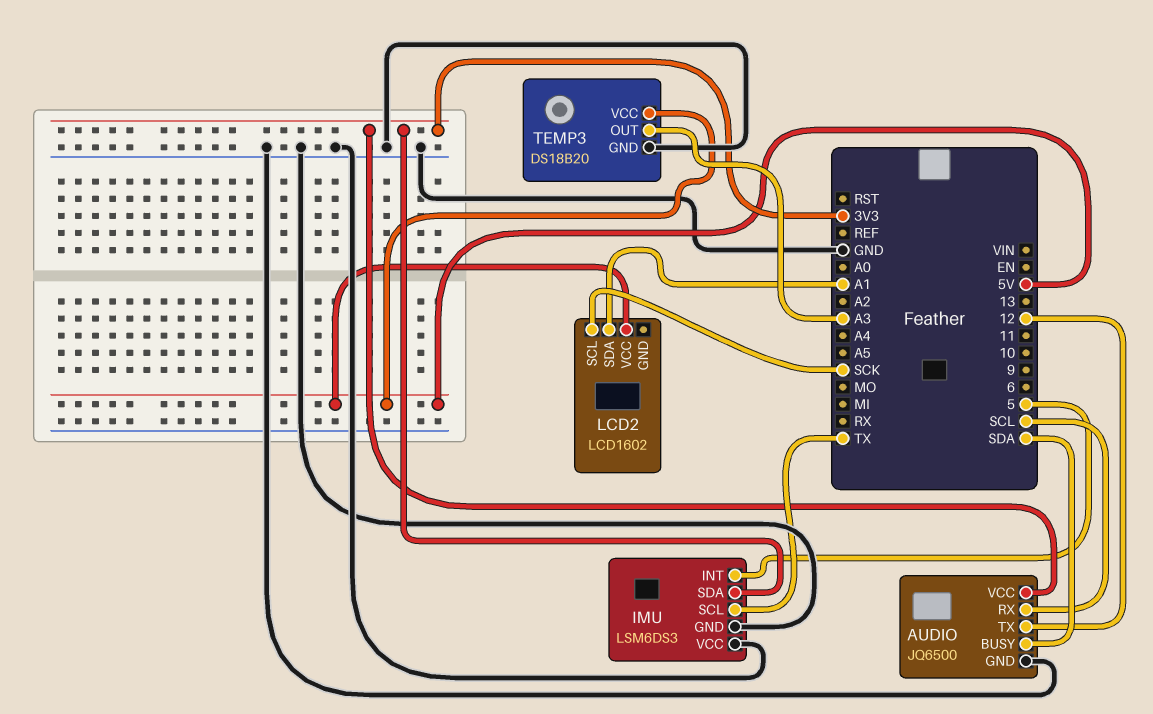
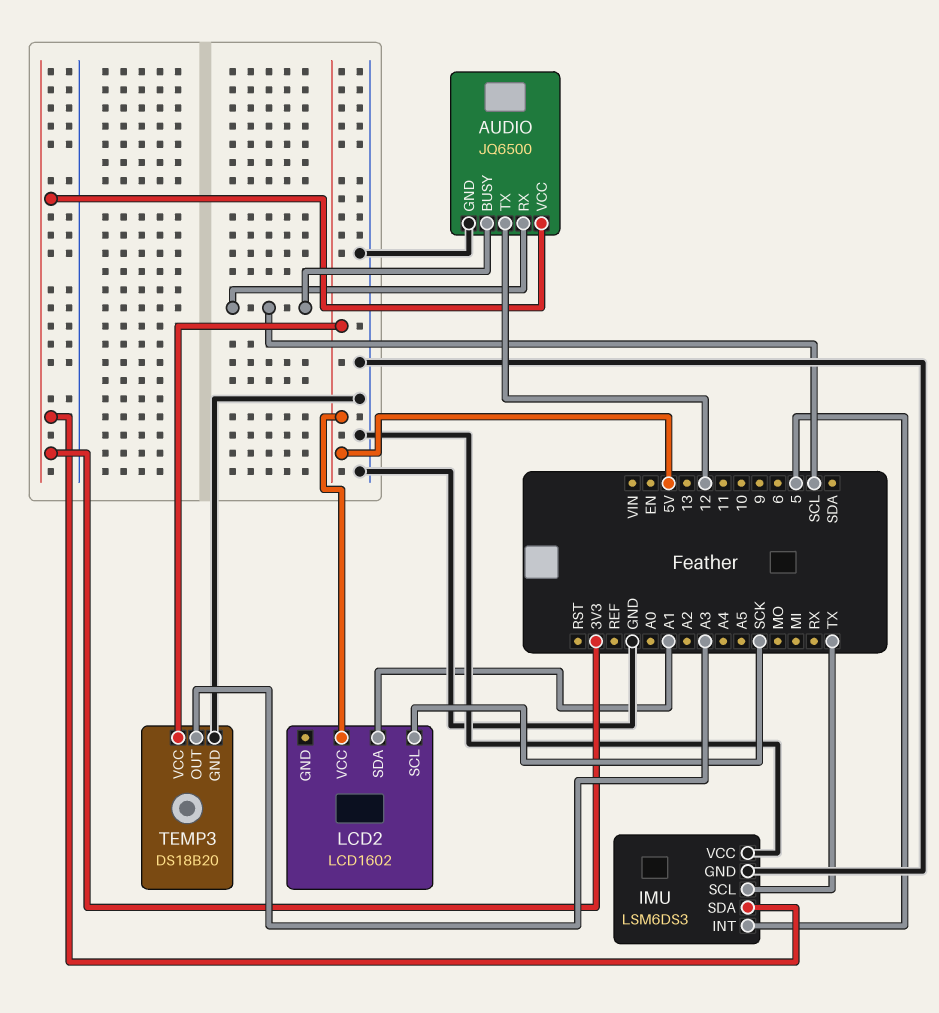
AUDIO pin BUSY: SDA -> SCL

